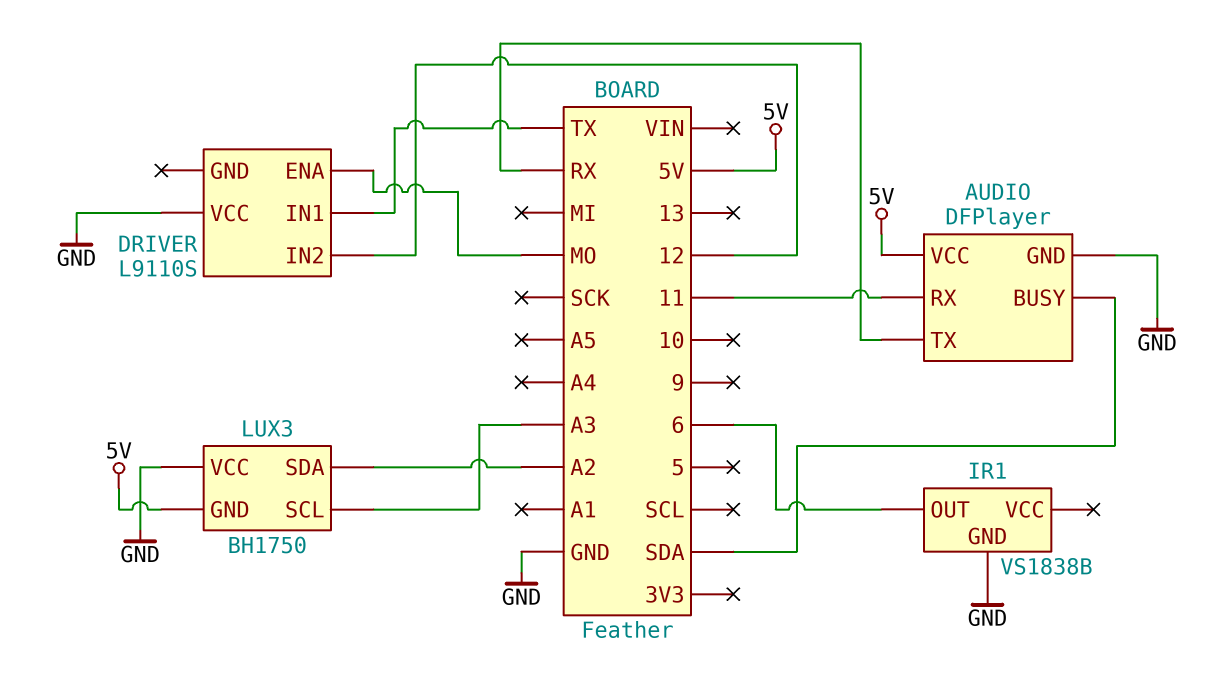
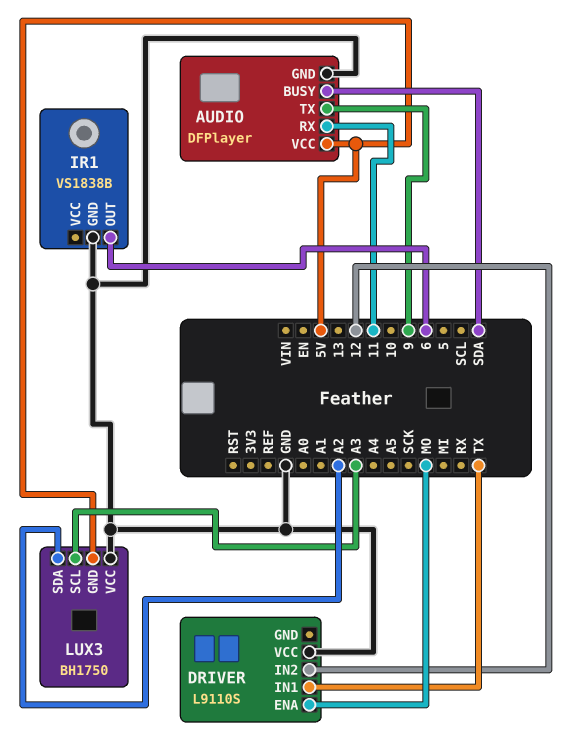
AUDIO pin TX: RX -> 9

